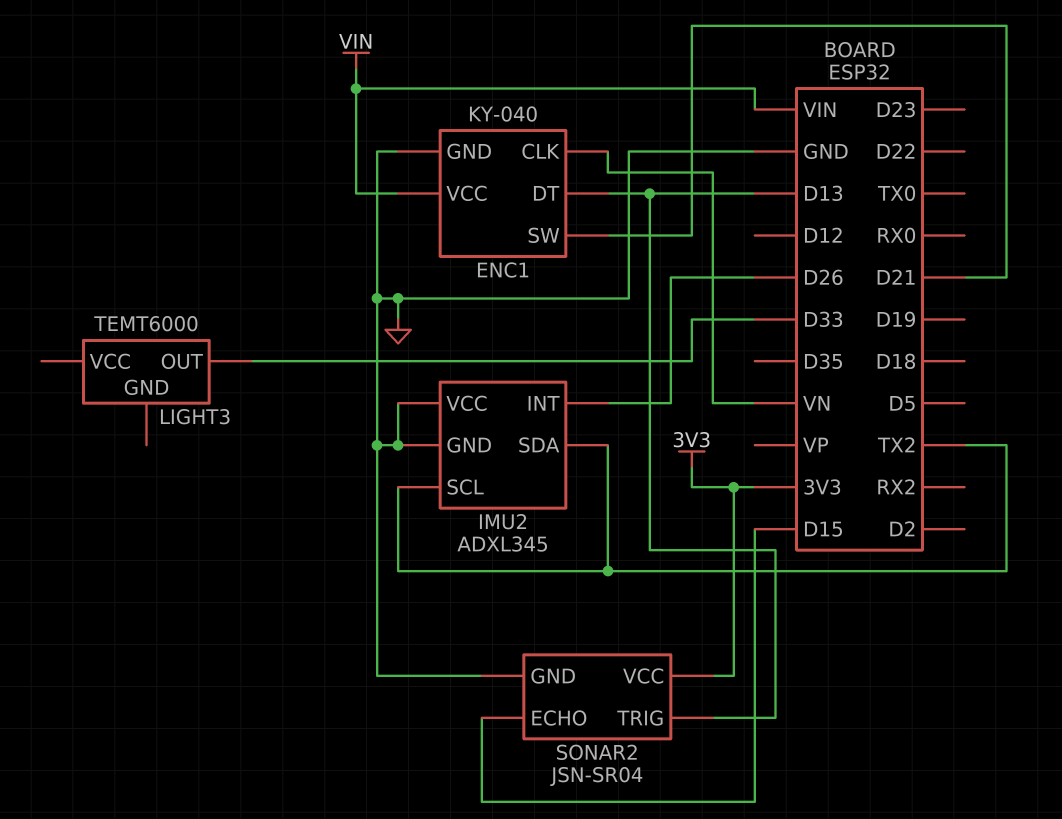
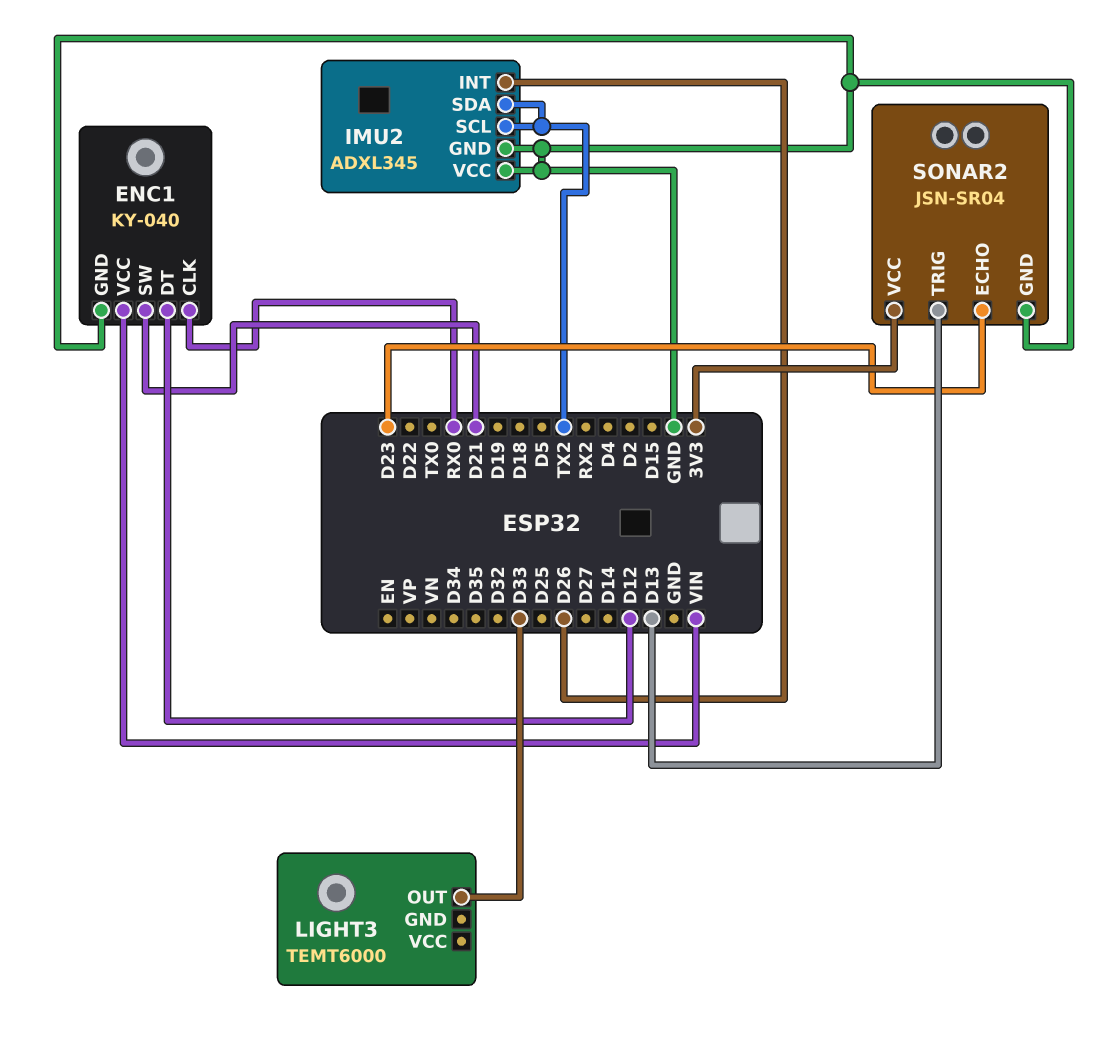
ENC1 pin CLK: VN -> RX0
ENC1 pin DT: D13 -> D12
SONAR2 pin ECHO: D15 -> D23

